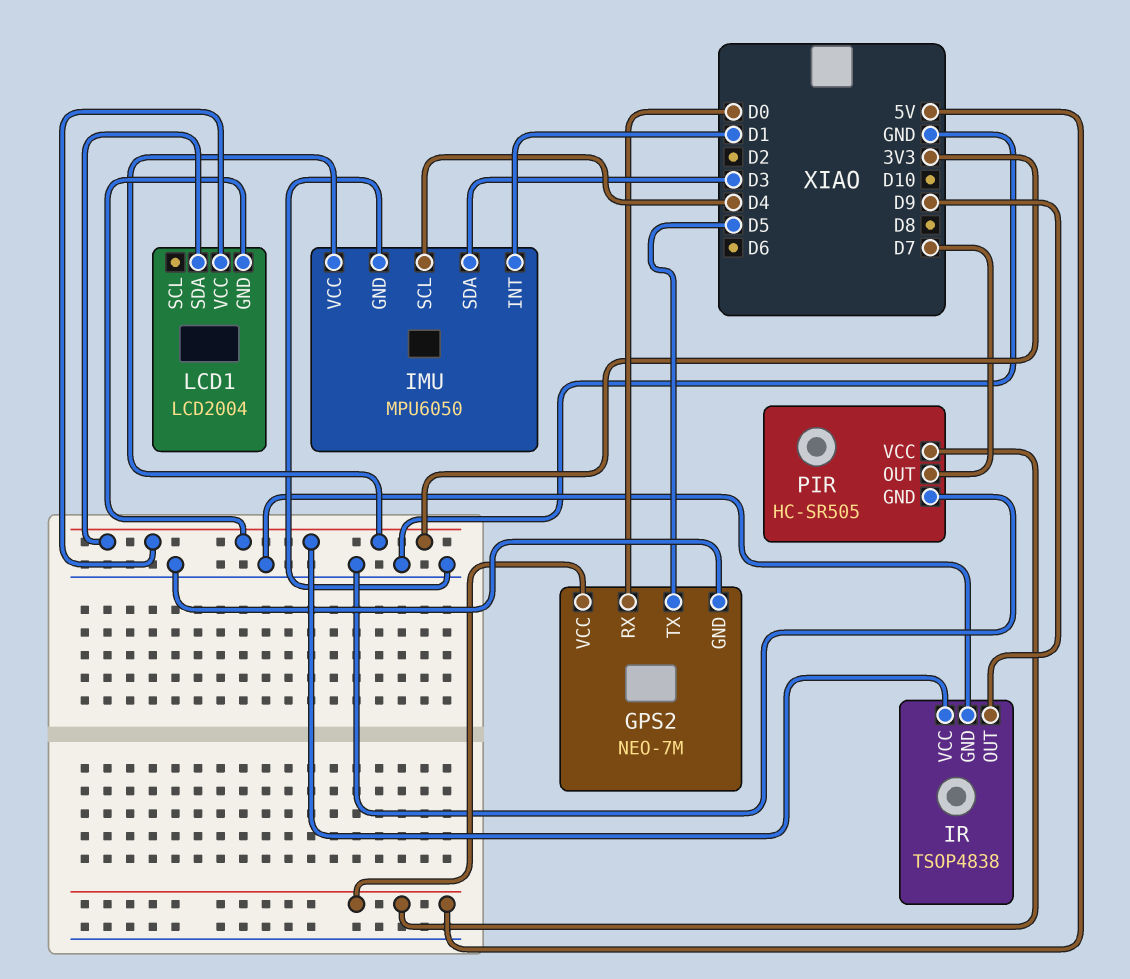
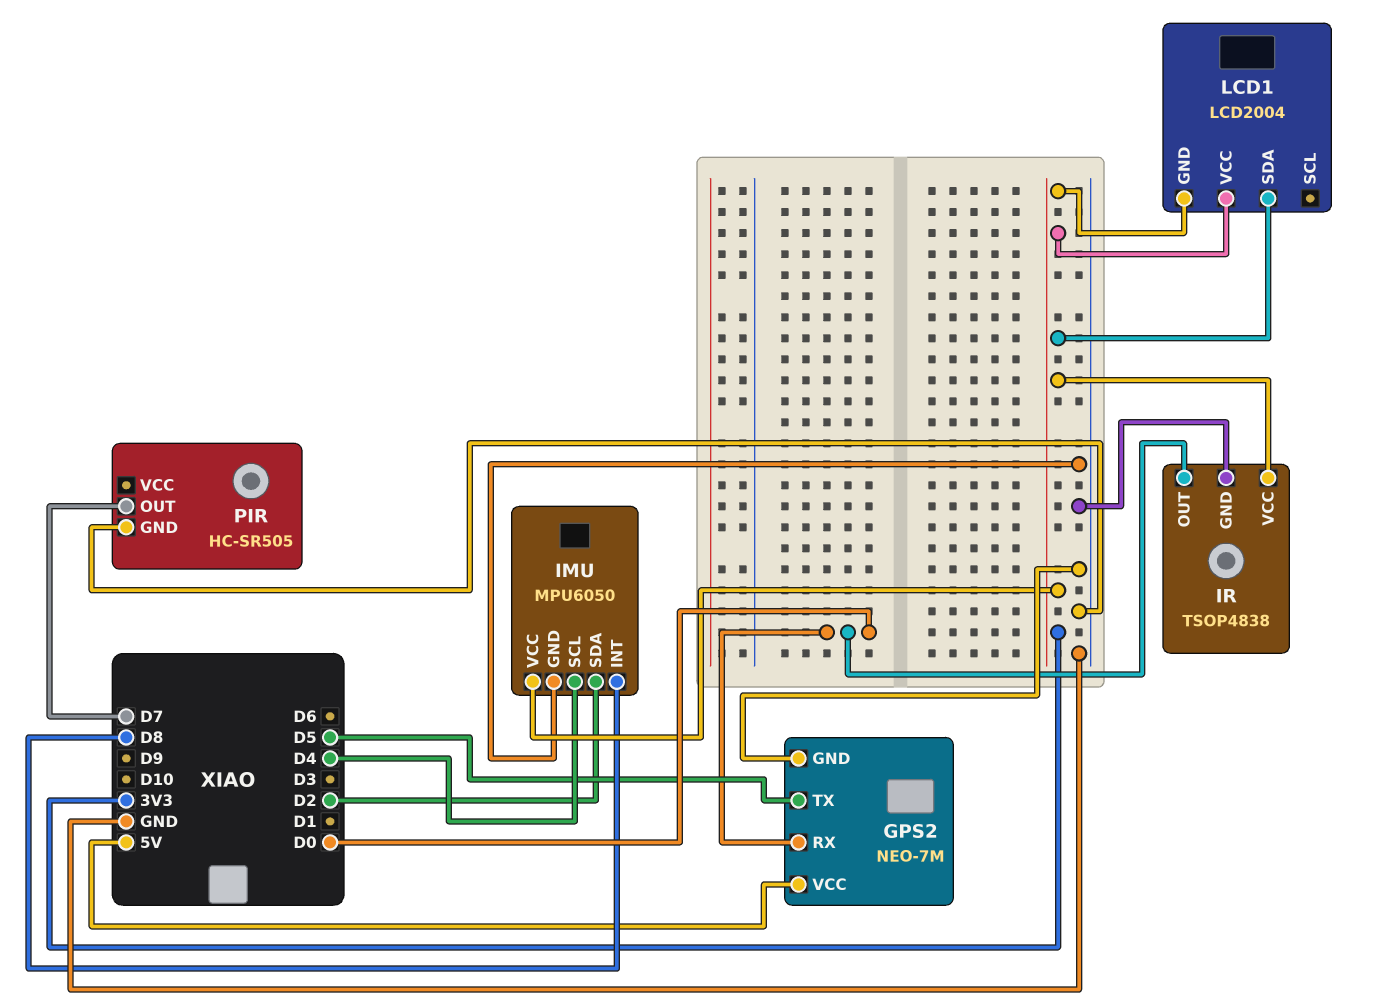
IMU pin INT: D1 -> D8
IMU pin SDA: D3 -> D2
IR pin OUT: D9 -> D0
PIR pin VCC: 5V -> none

